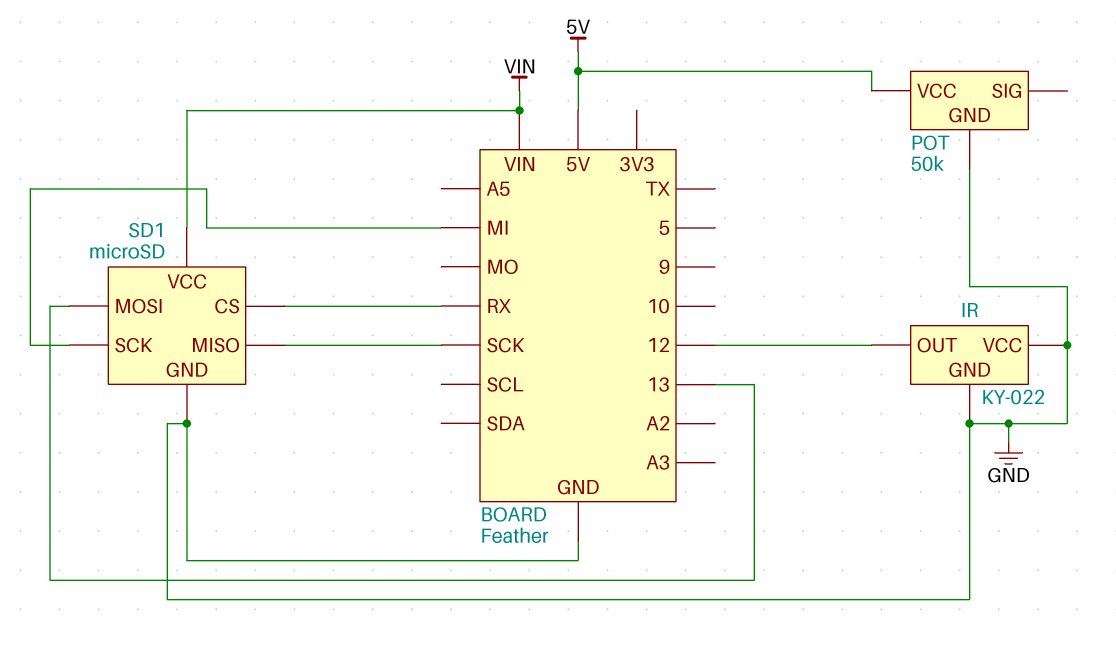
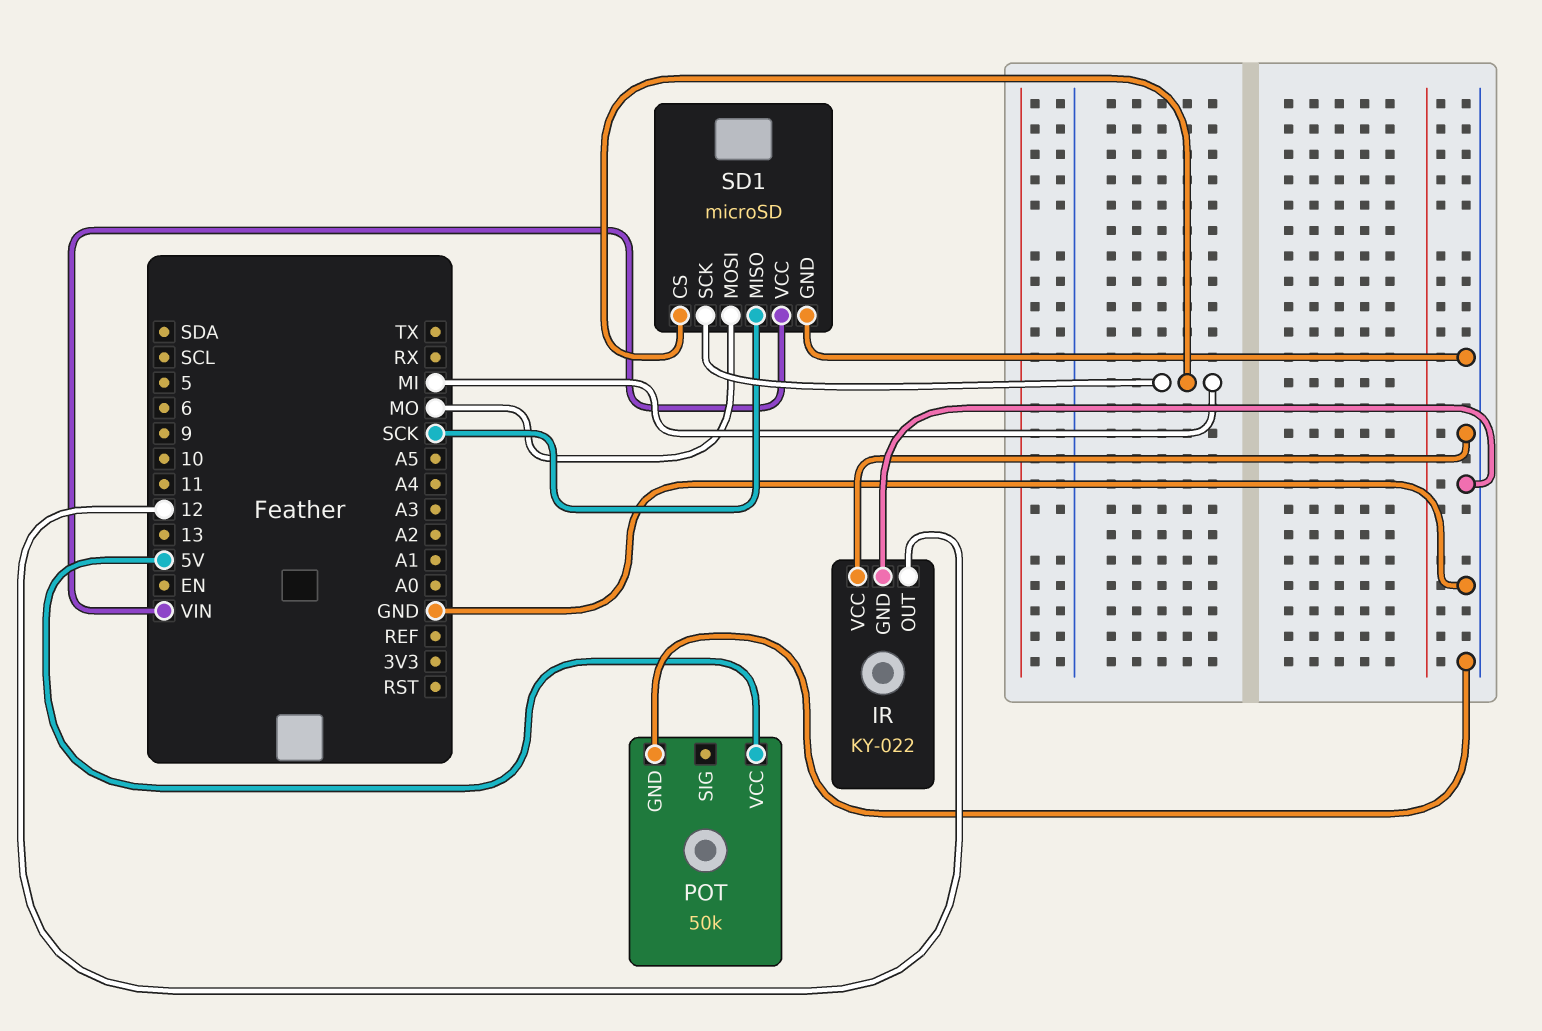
SD1 pin CS: RX -> MI
SD1 pin MOSI: 13 -> MO

